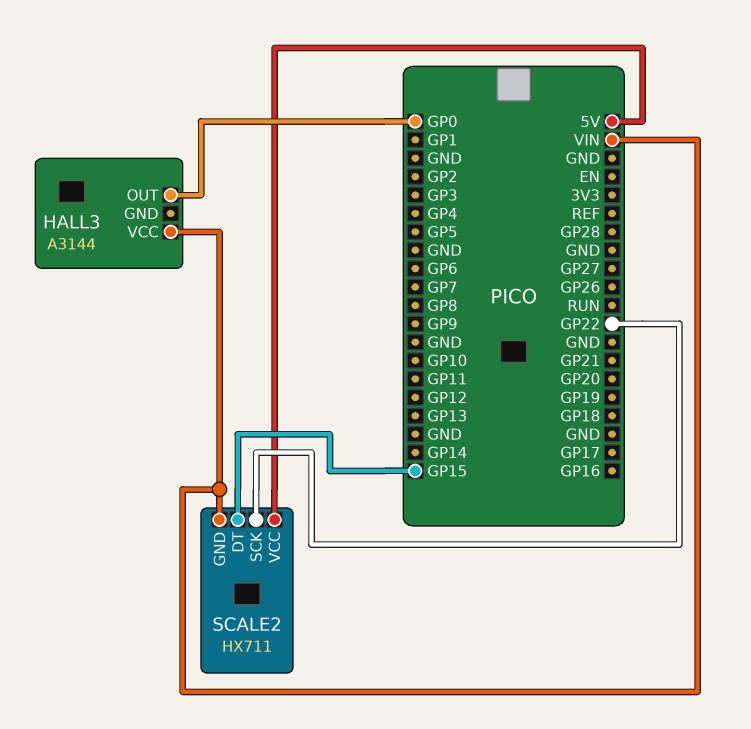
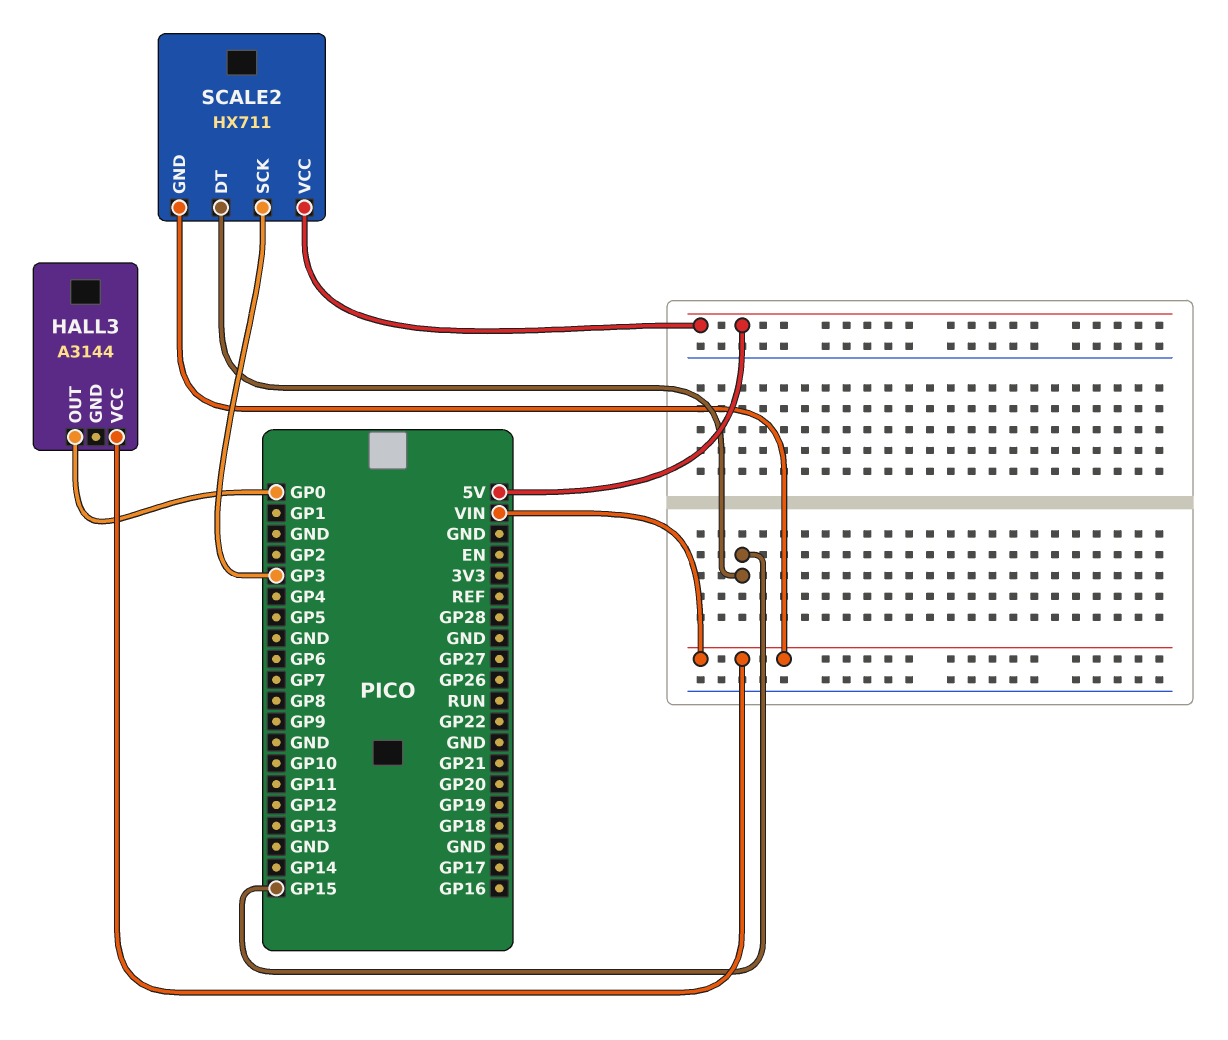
SCALE2 pin SCK: GP22 -> GP3

